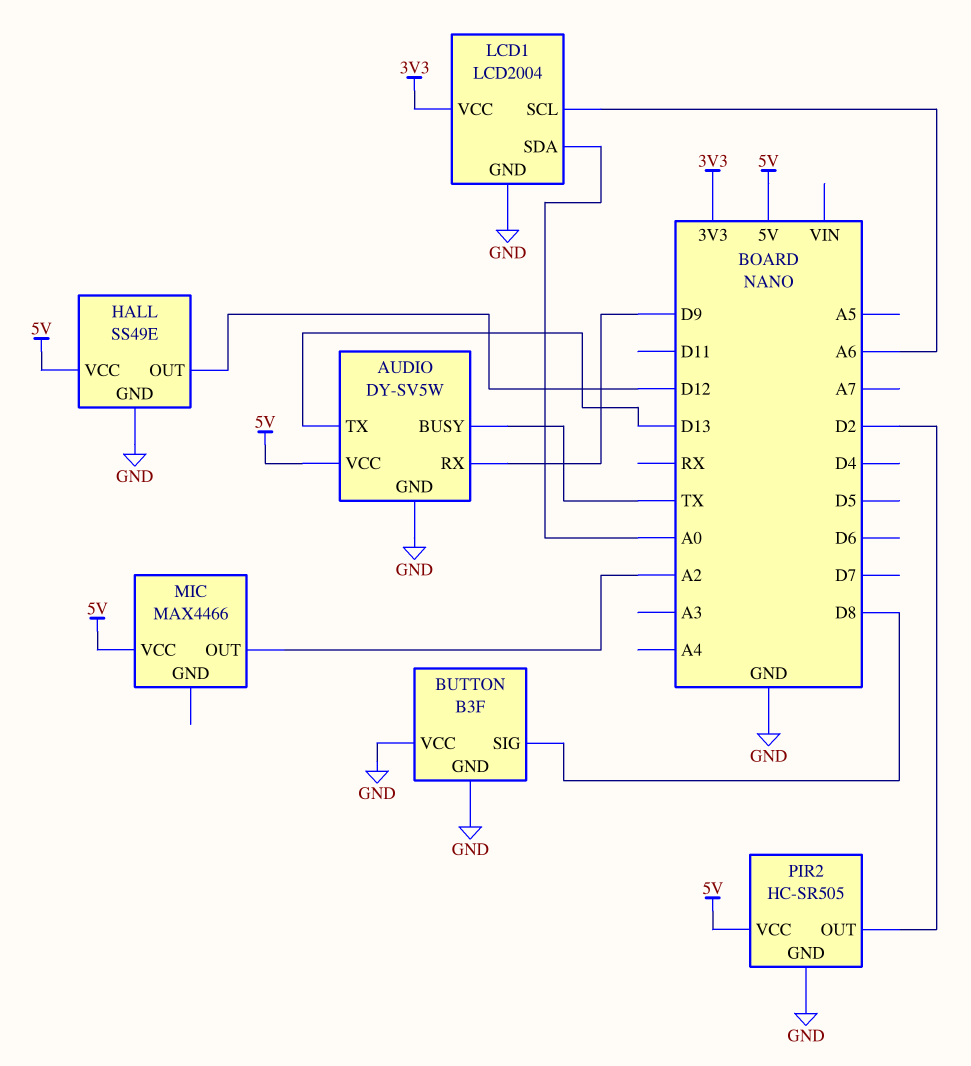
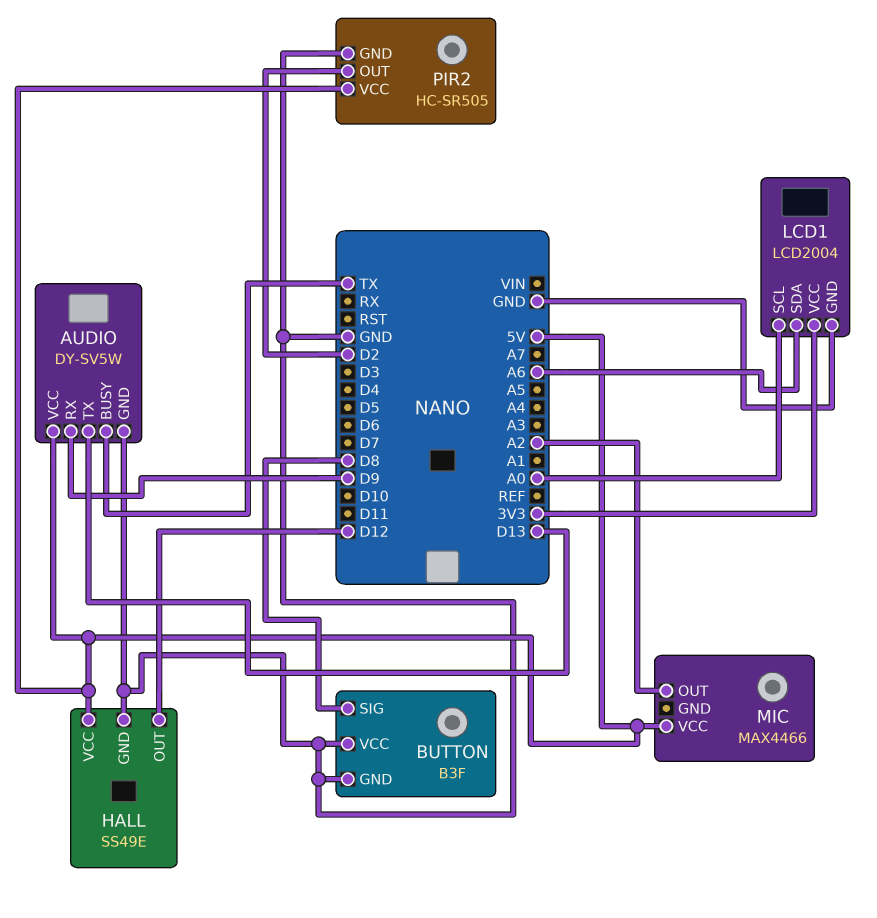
LCD1 pin SCL: A6 -> A0
LCD1 pin SDA: A0 -> A6

